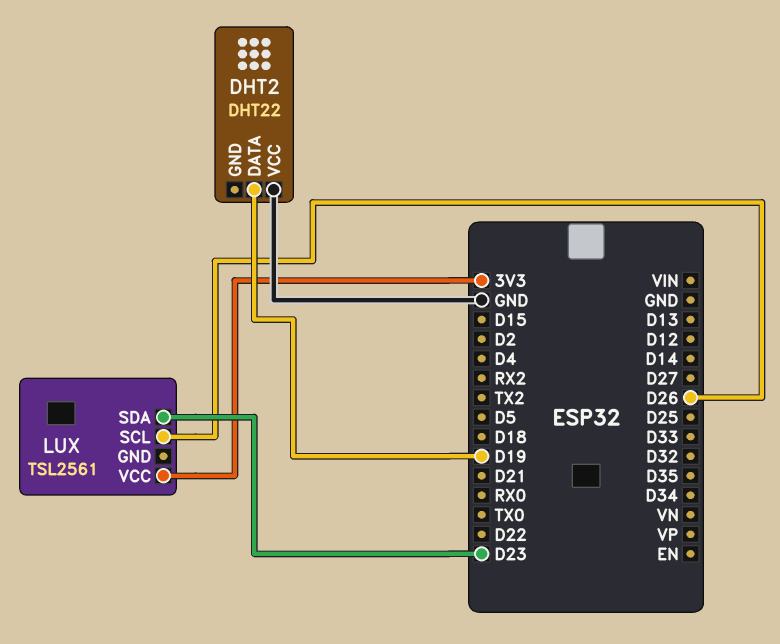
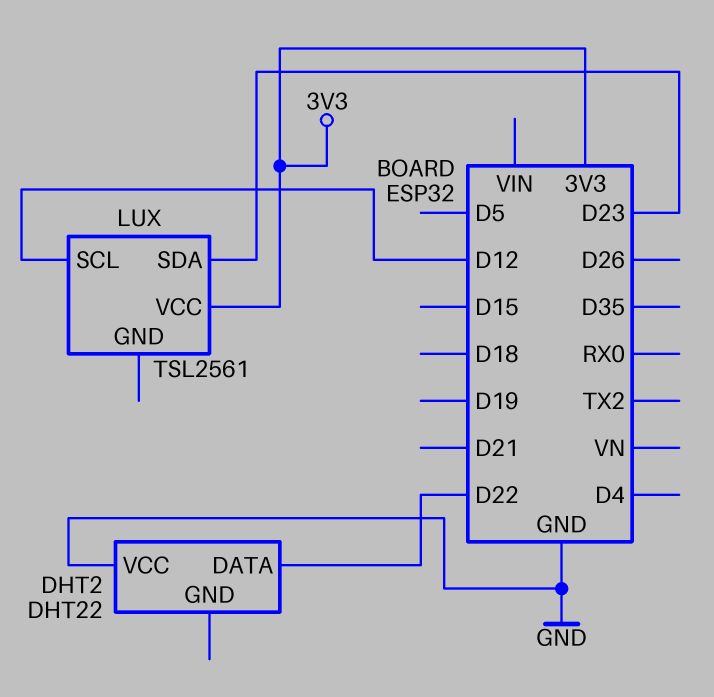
DHT2 pin DATA: D19 -> D22
LUX pin SCL: D26 -> D12

